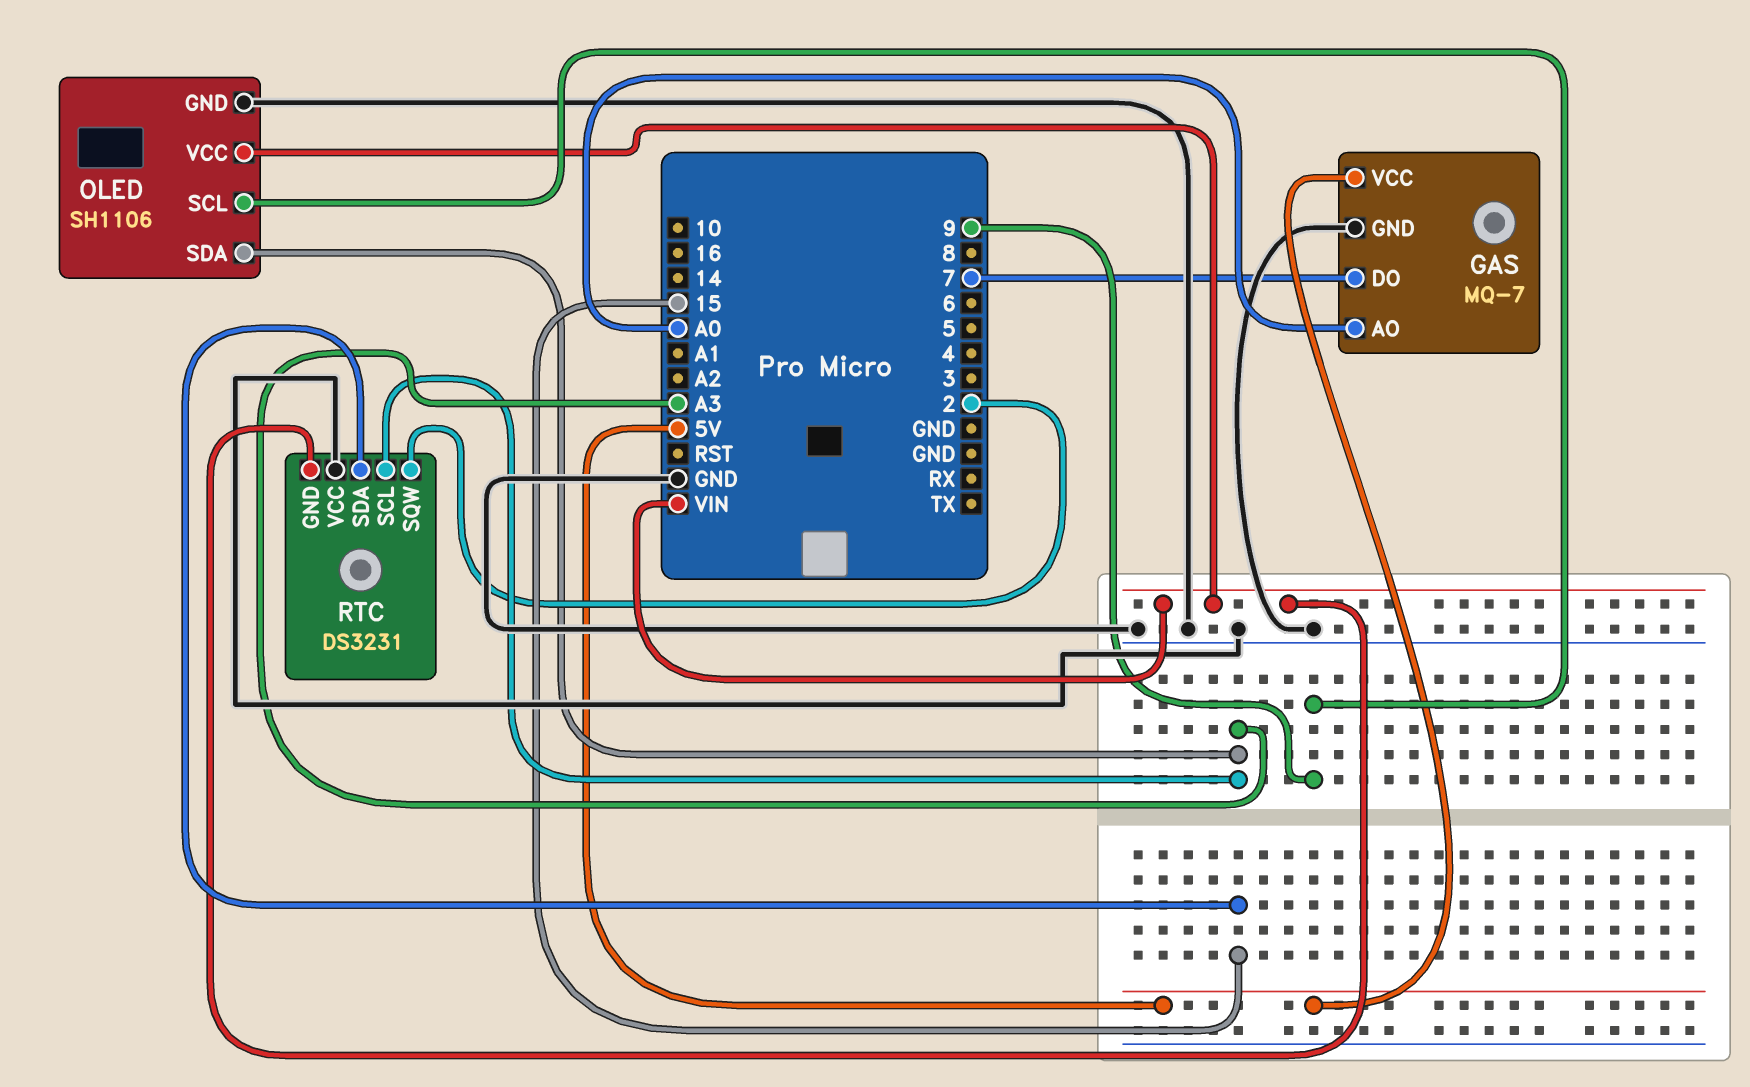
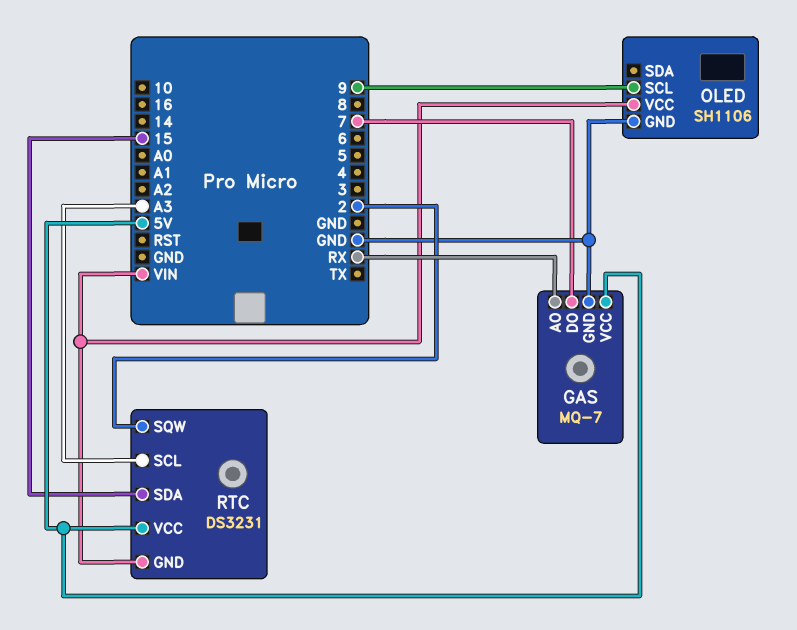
GAS pin AO: A0 -> RX
OLED pin SDA: A3 -> none
RTC pin VCC: GND -> 5V

